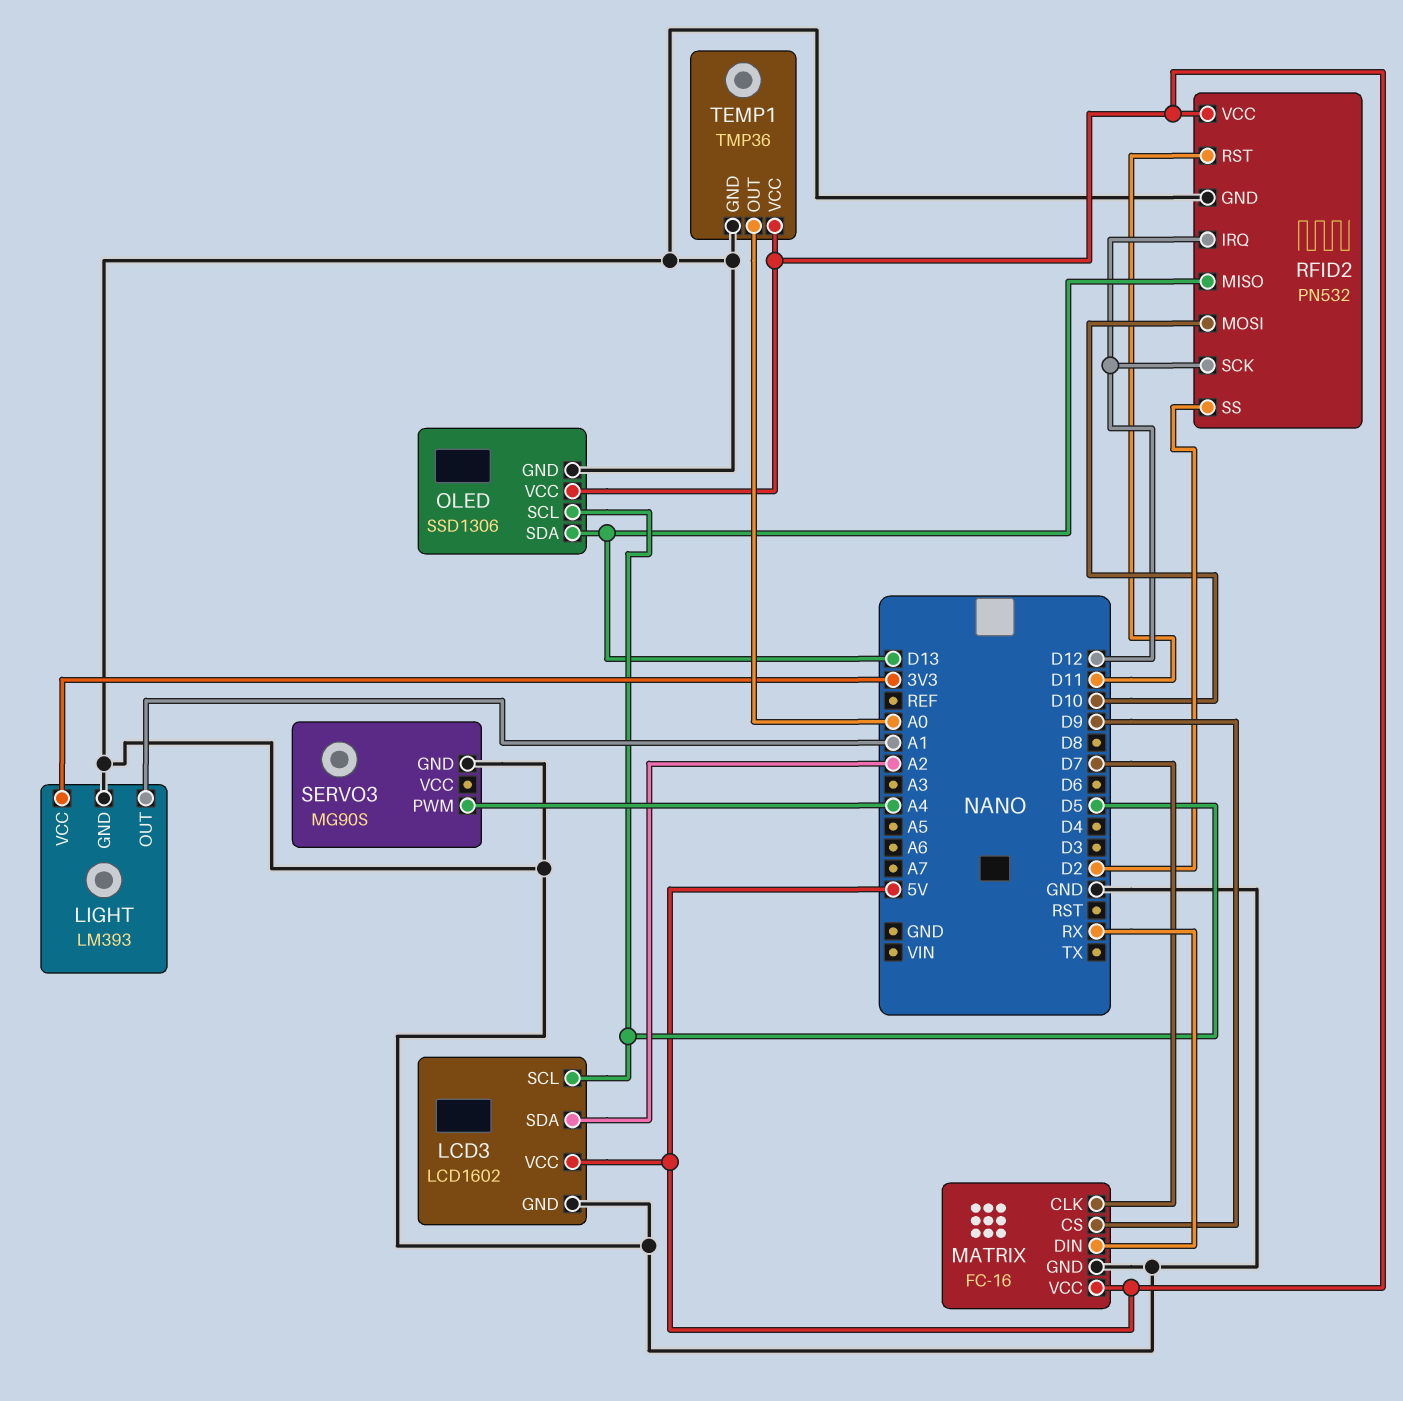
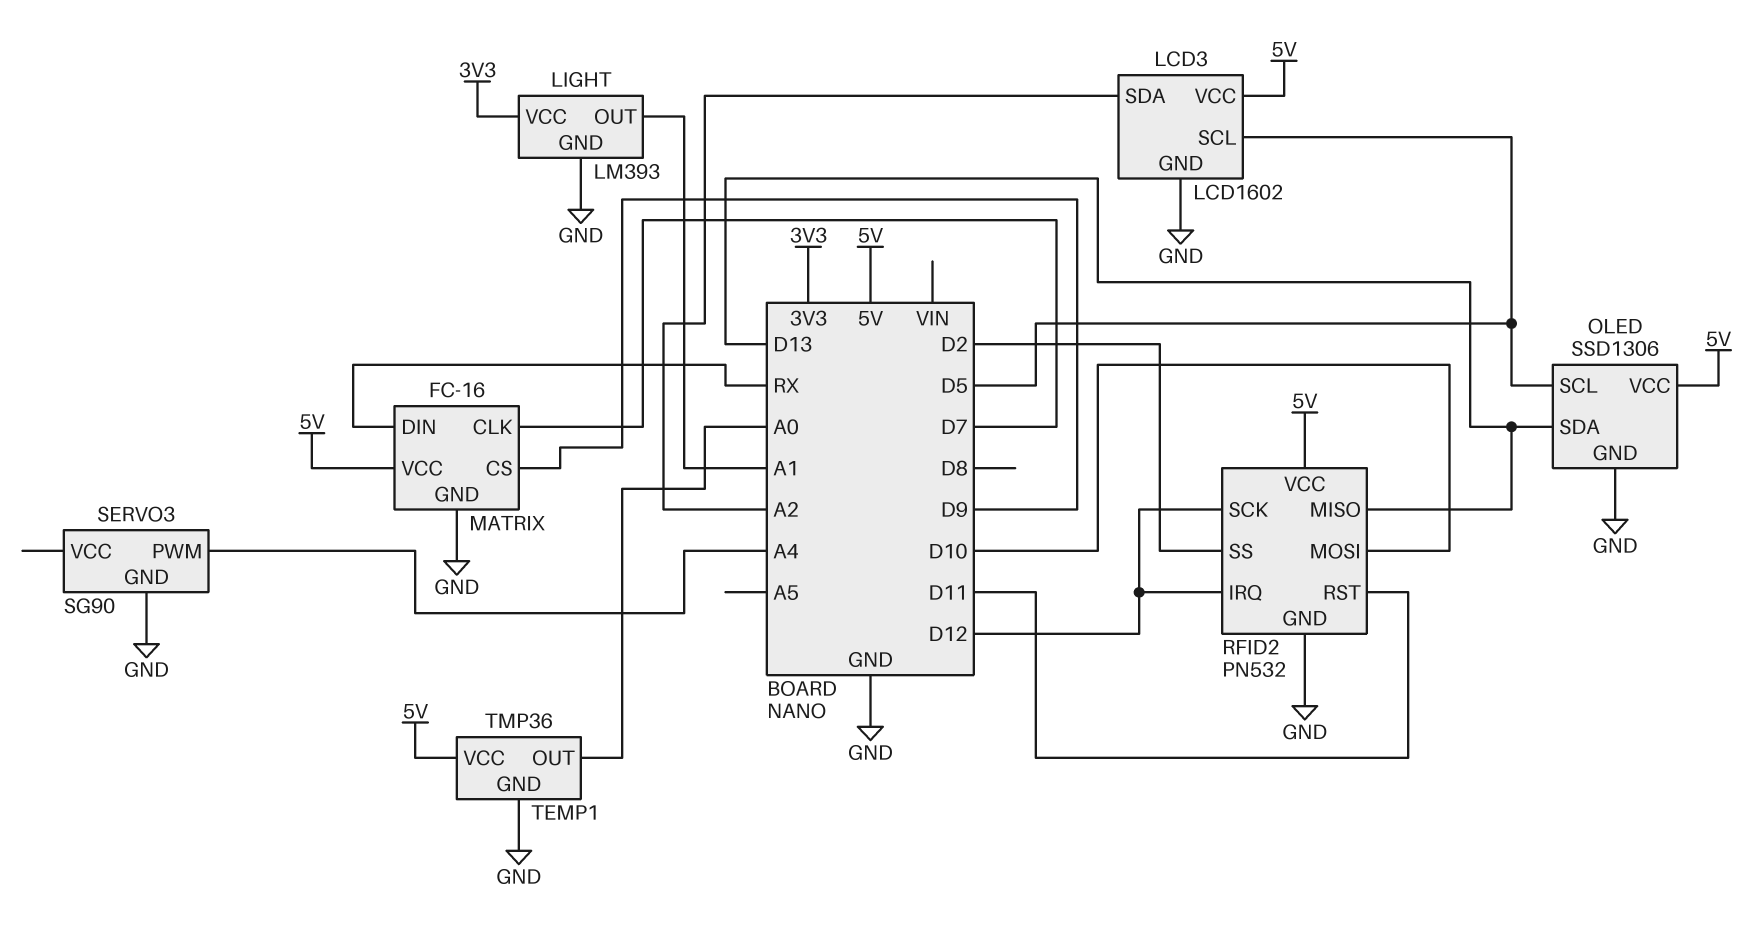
SERVO3: MG90S -> SG90

